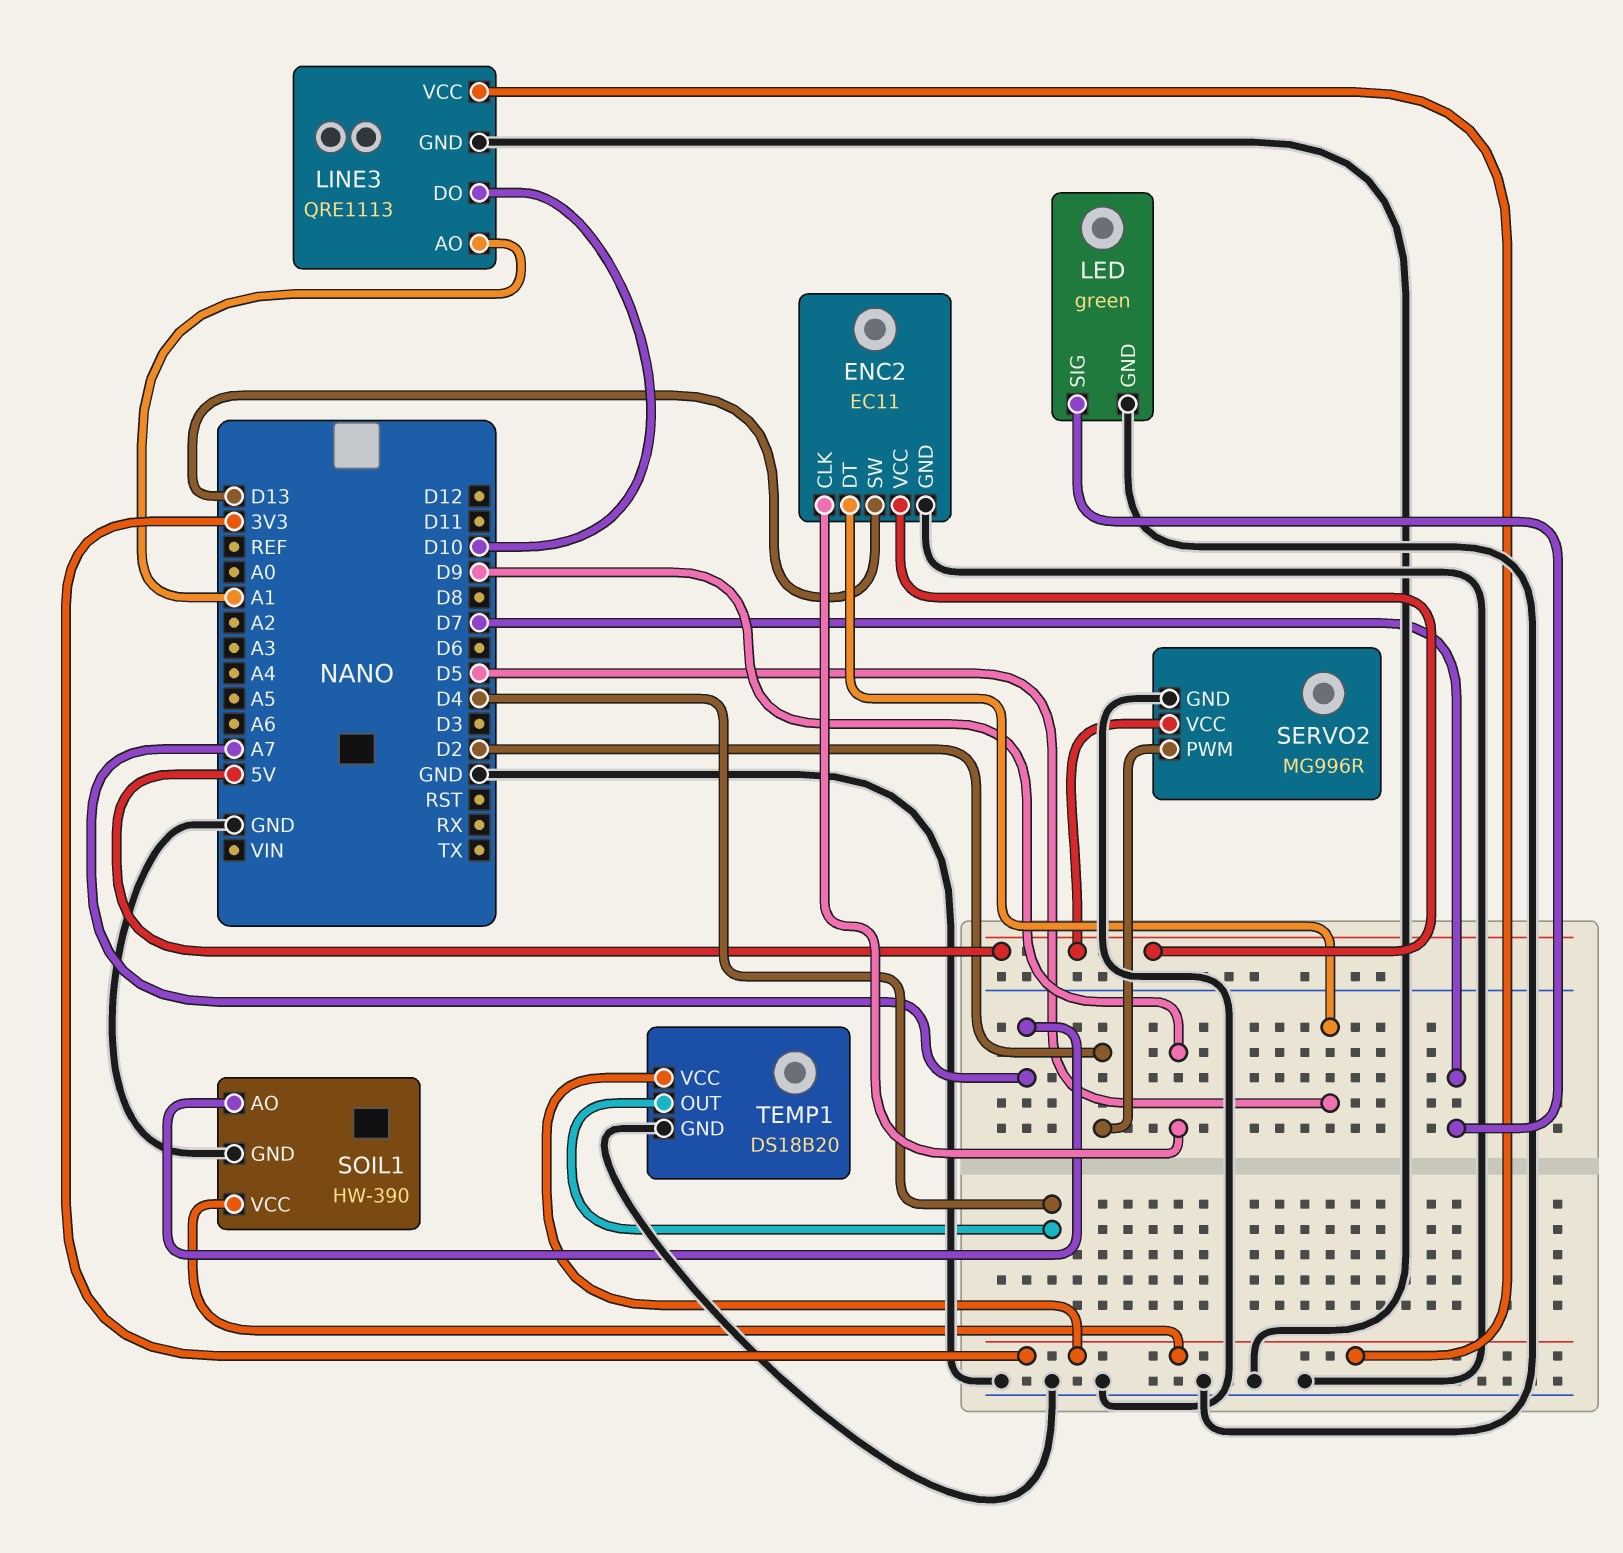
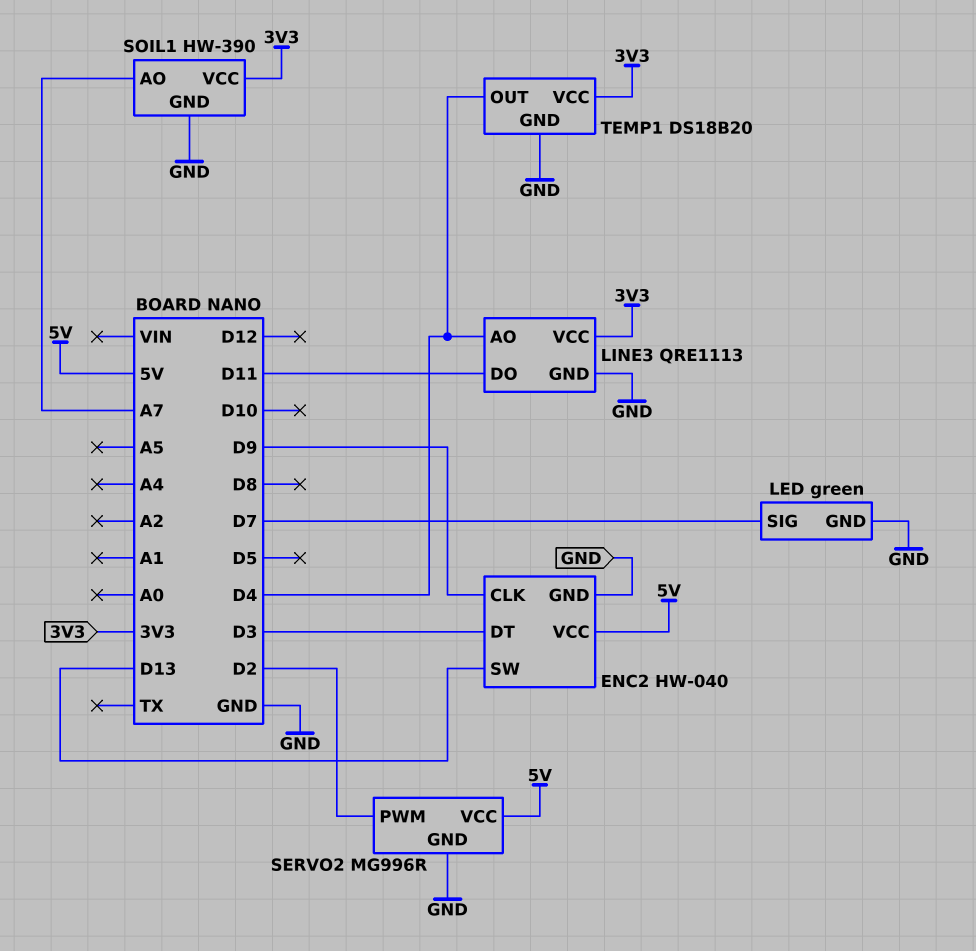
ENC2: EC11 -> HW-040
ENC2 pin DT: D5 -> D3
LINE3 pin AO: A1 -> D4
LINE3 pin DO: D10 -> D11

